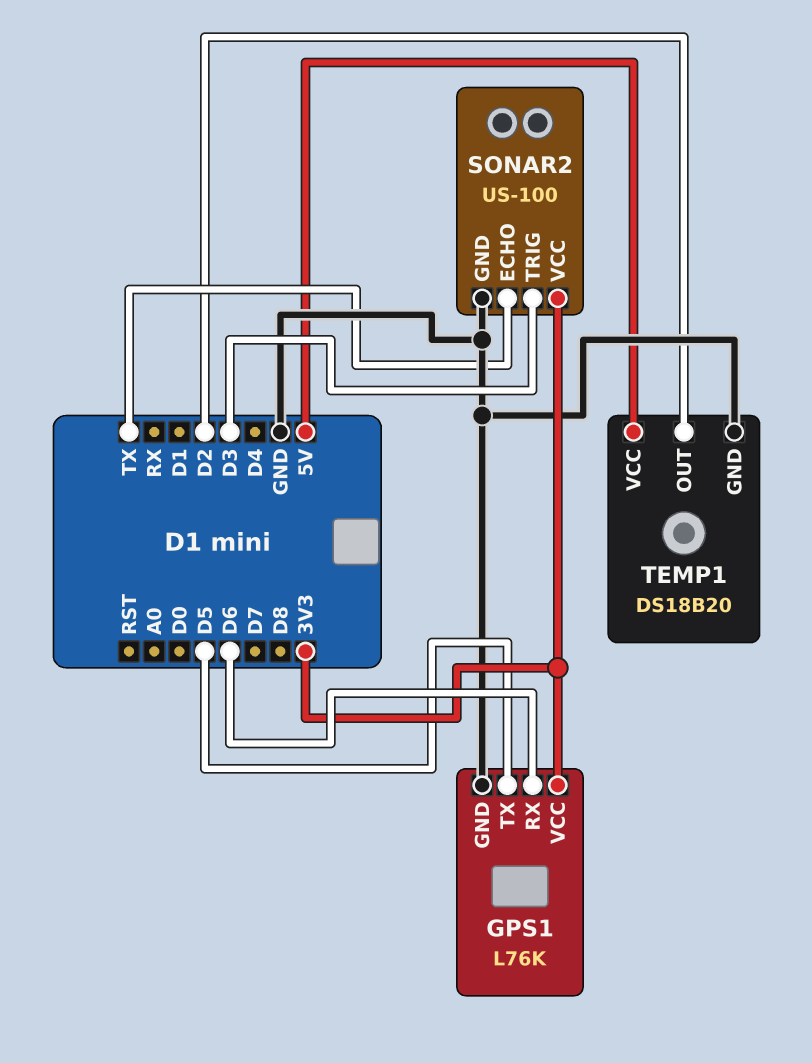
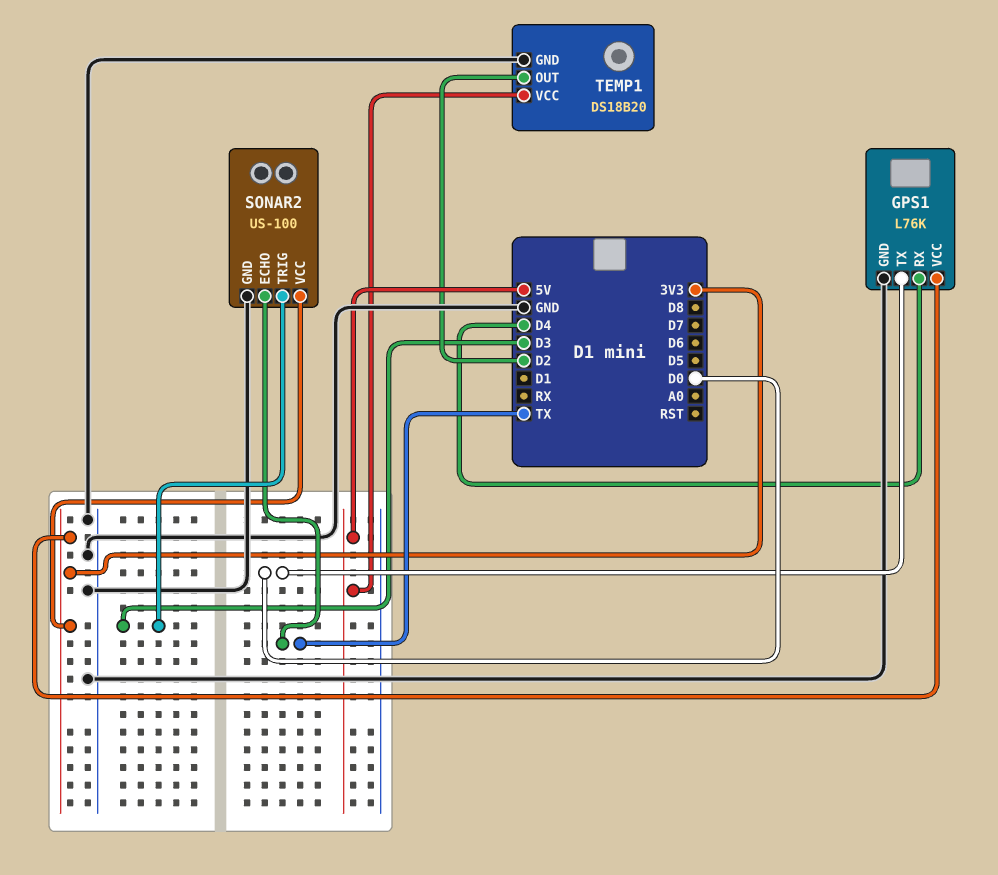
GPS1 pin RX: D6 -> D4
GPS1 pin TX: D5 -> D0

